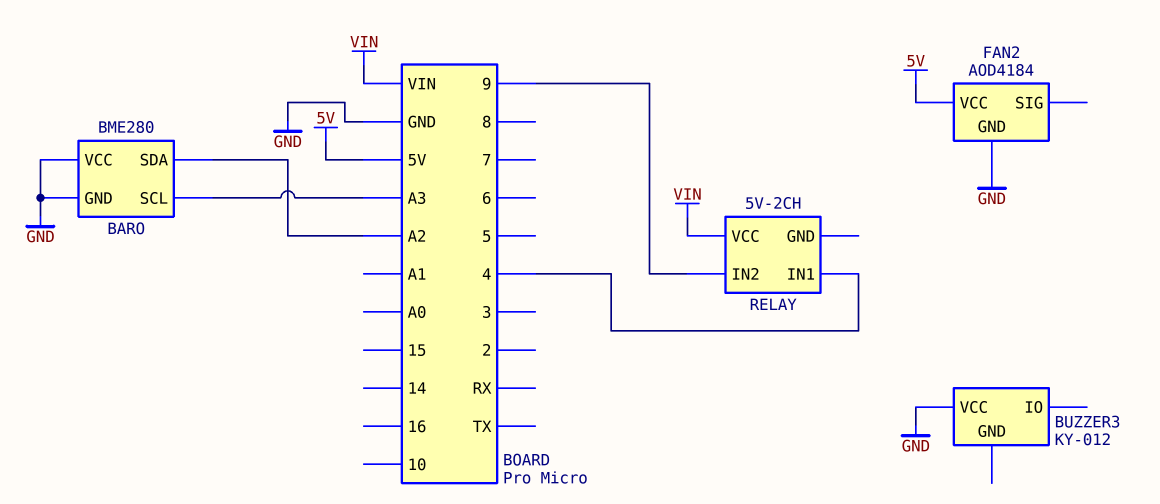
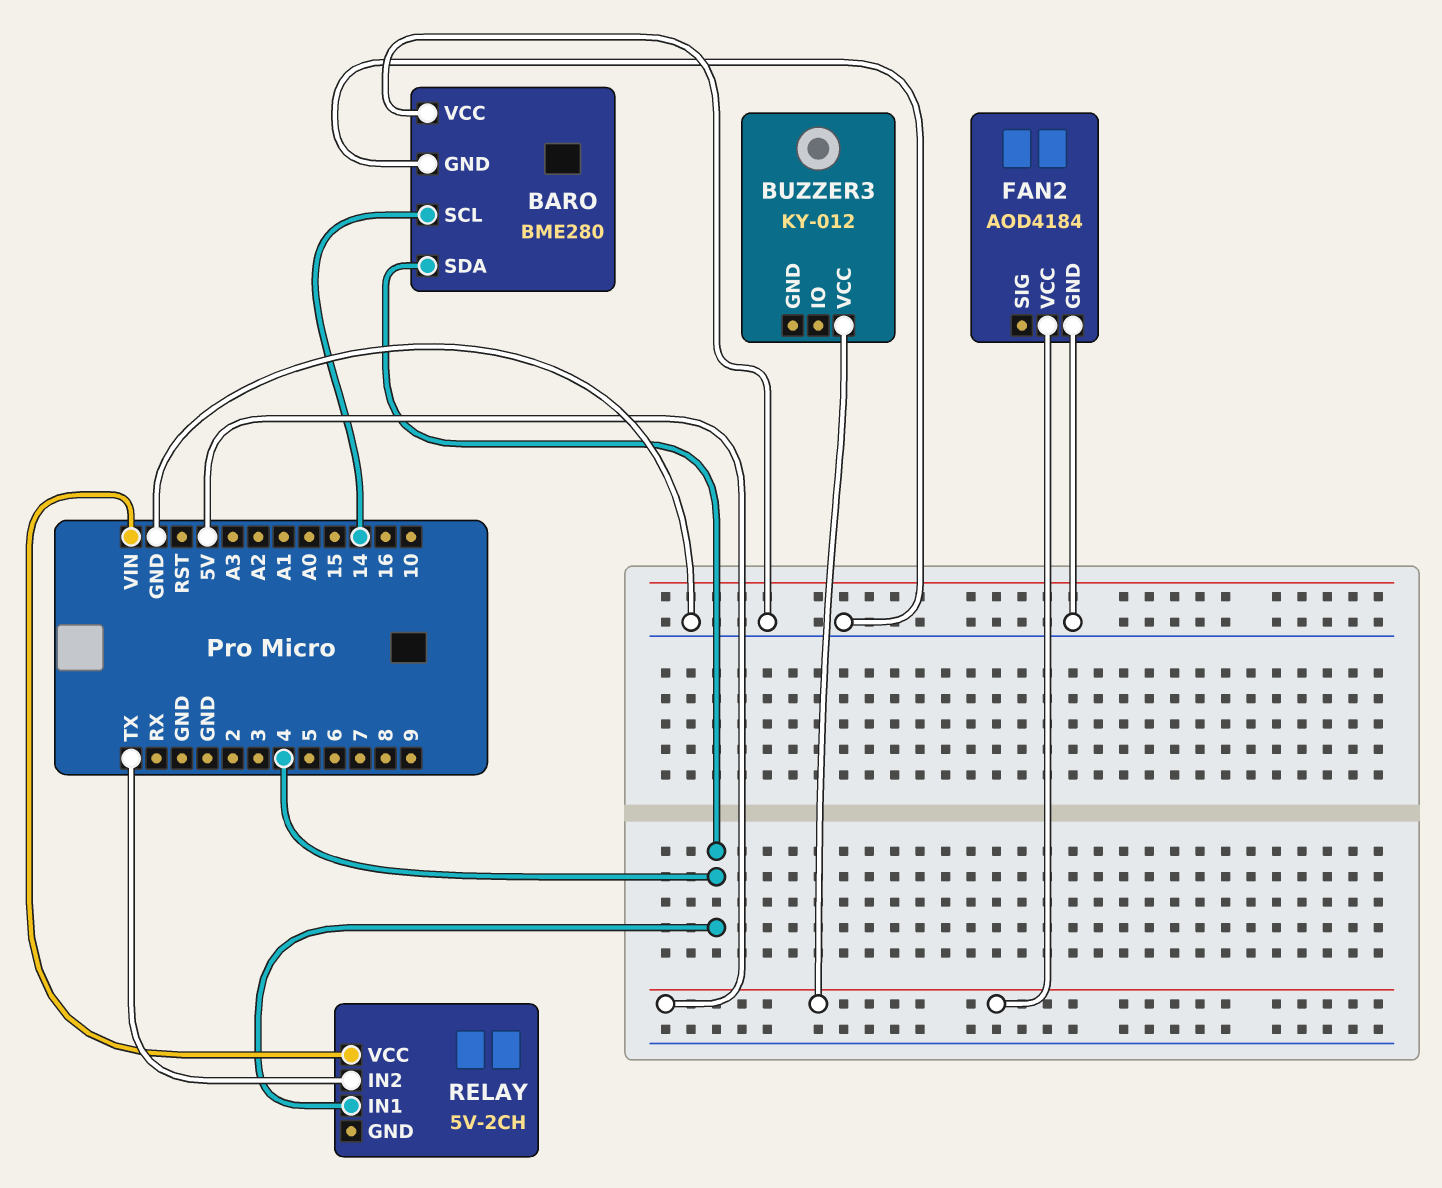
BARO pin SCL: A3 -> 14
BARO pin SDA: A2 -> 4
BUZZER3 pin VCC: GND -> 5V
RELAY pin IN2: 9 -> TX

